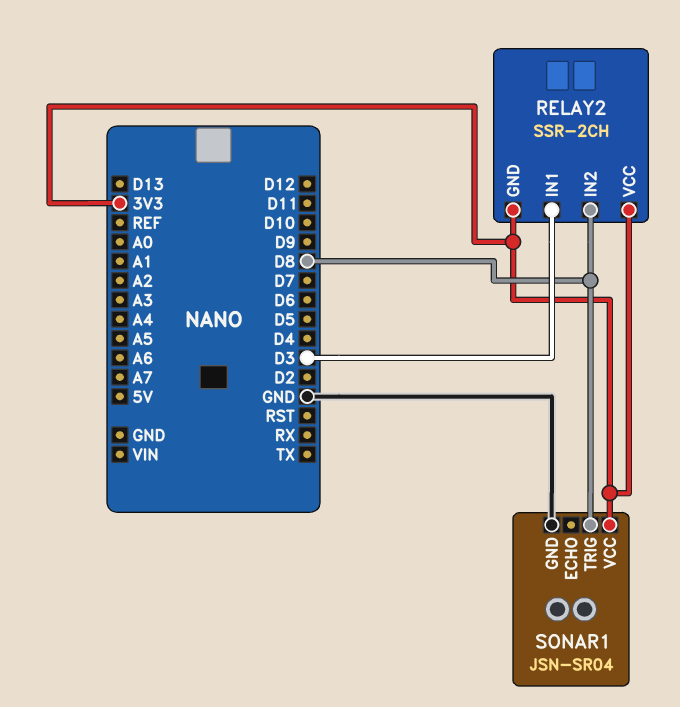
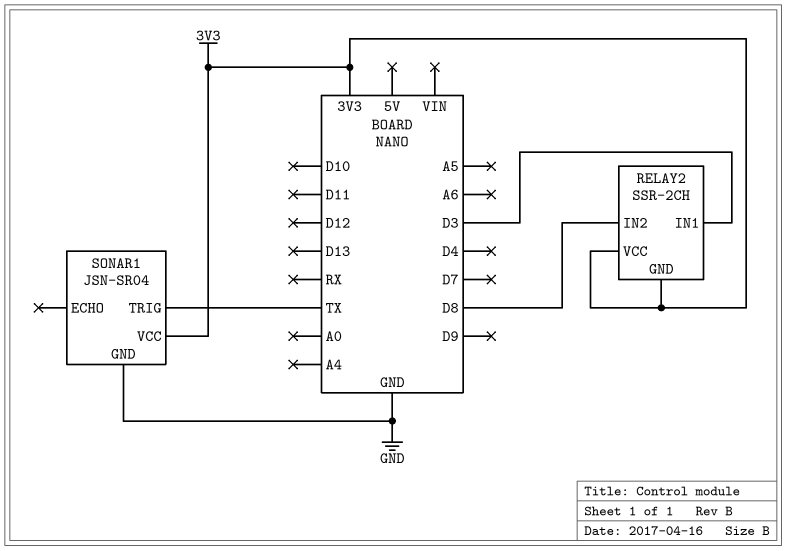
SONAR1 pin TRIG: D8 -> TX

